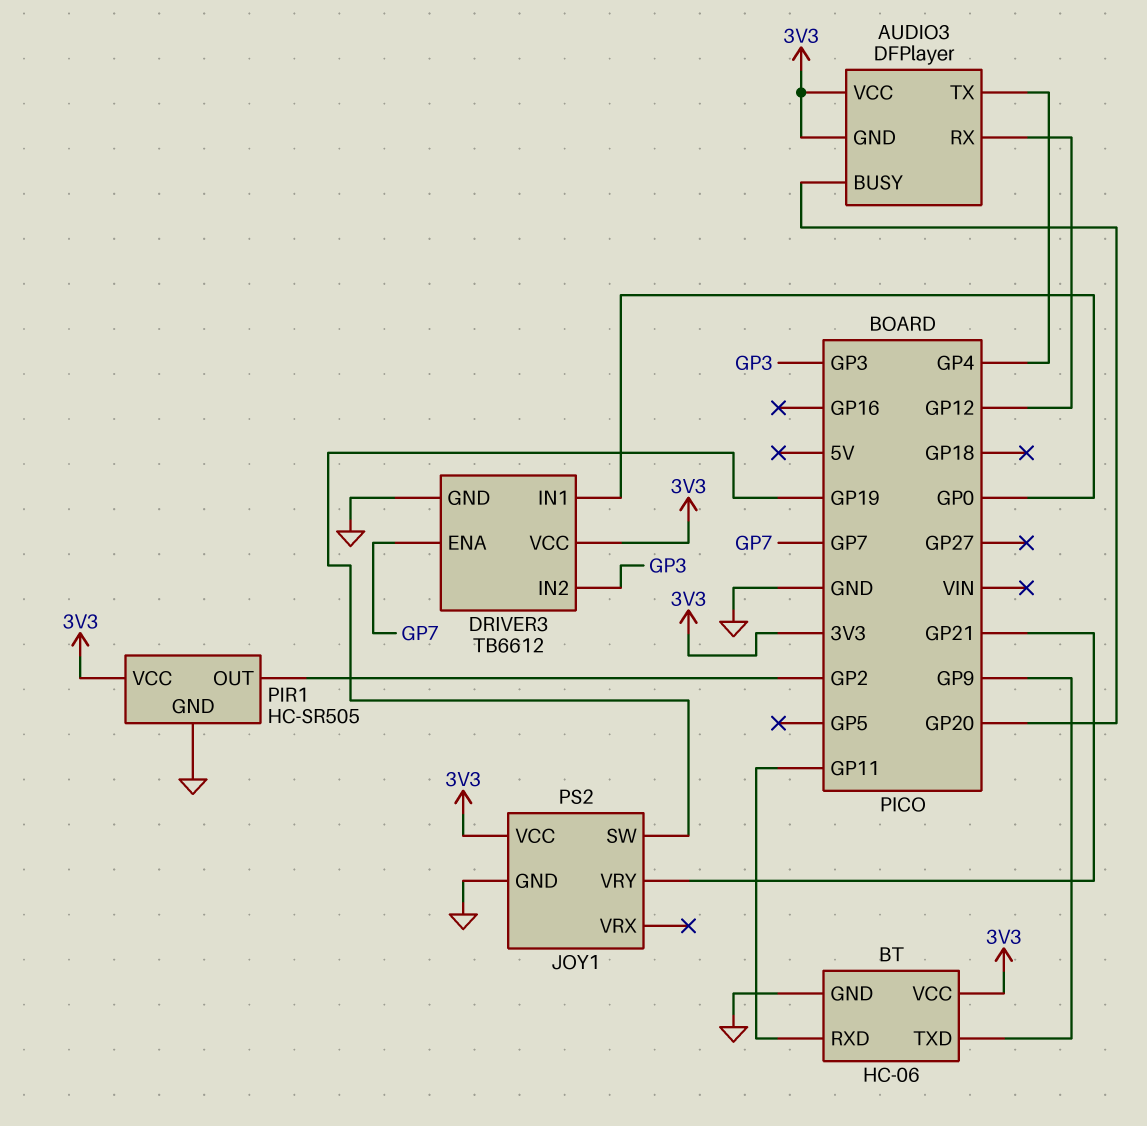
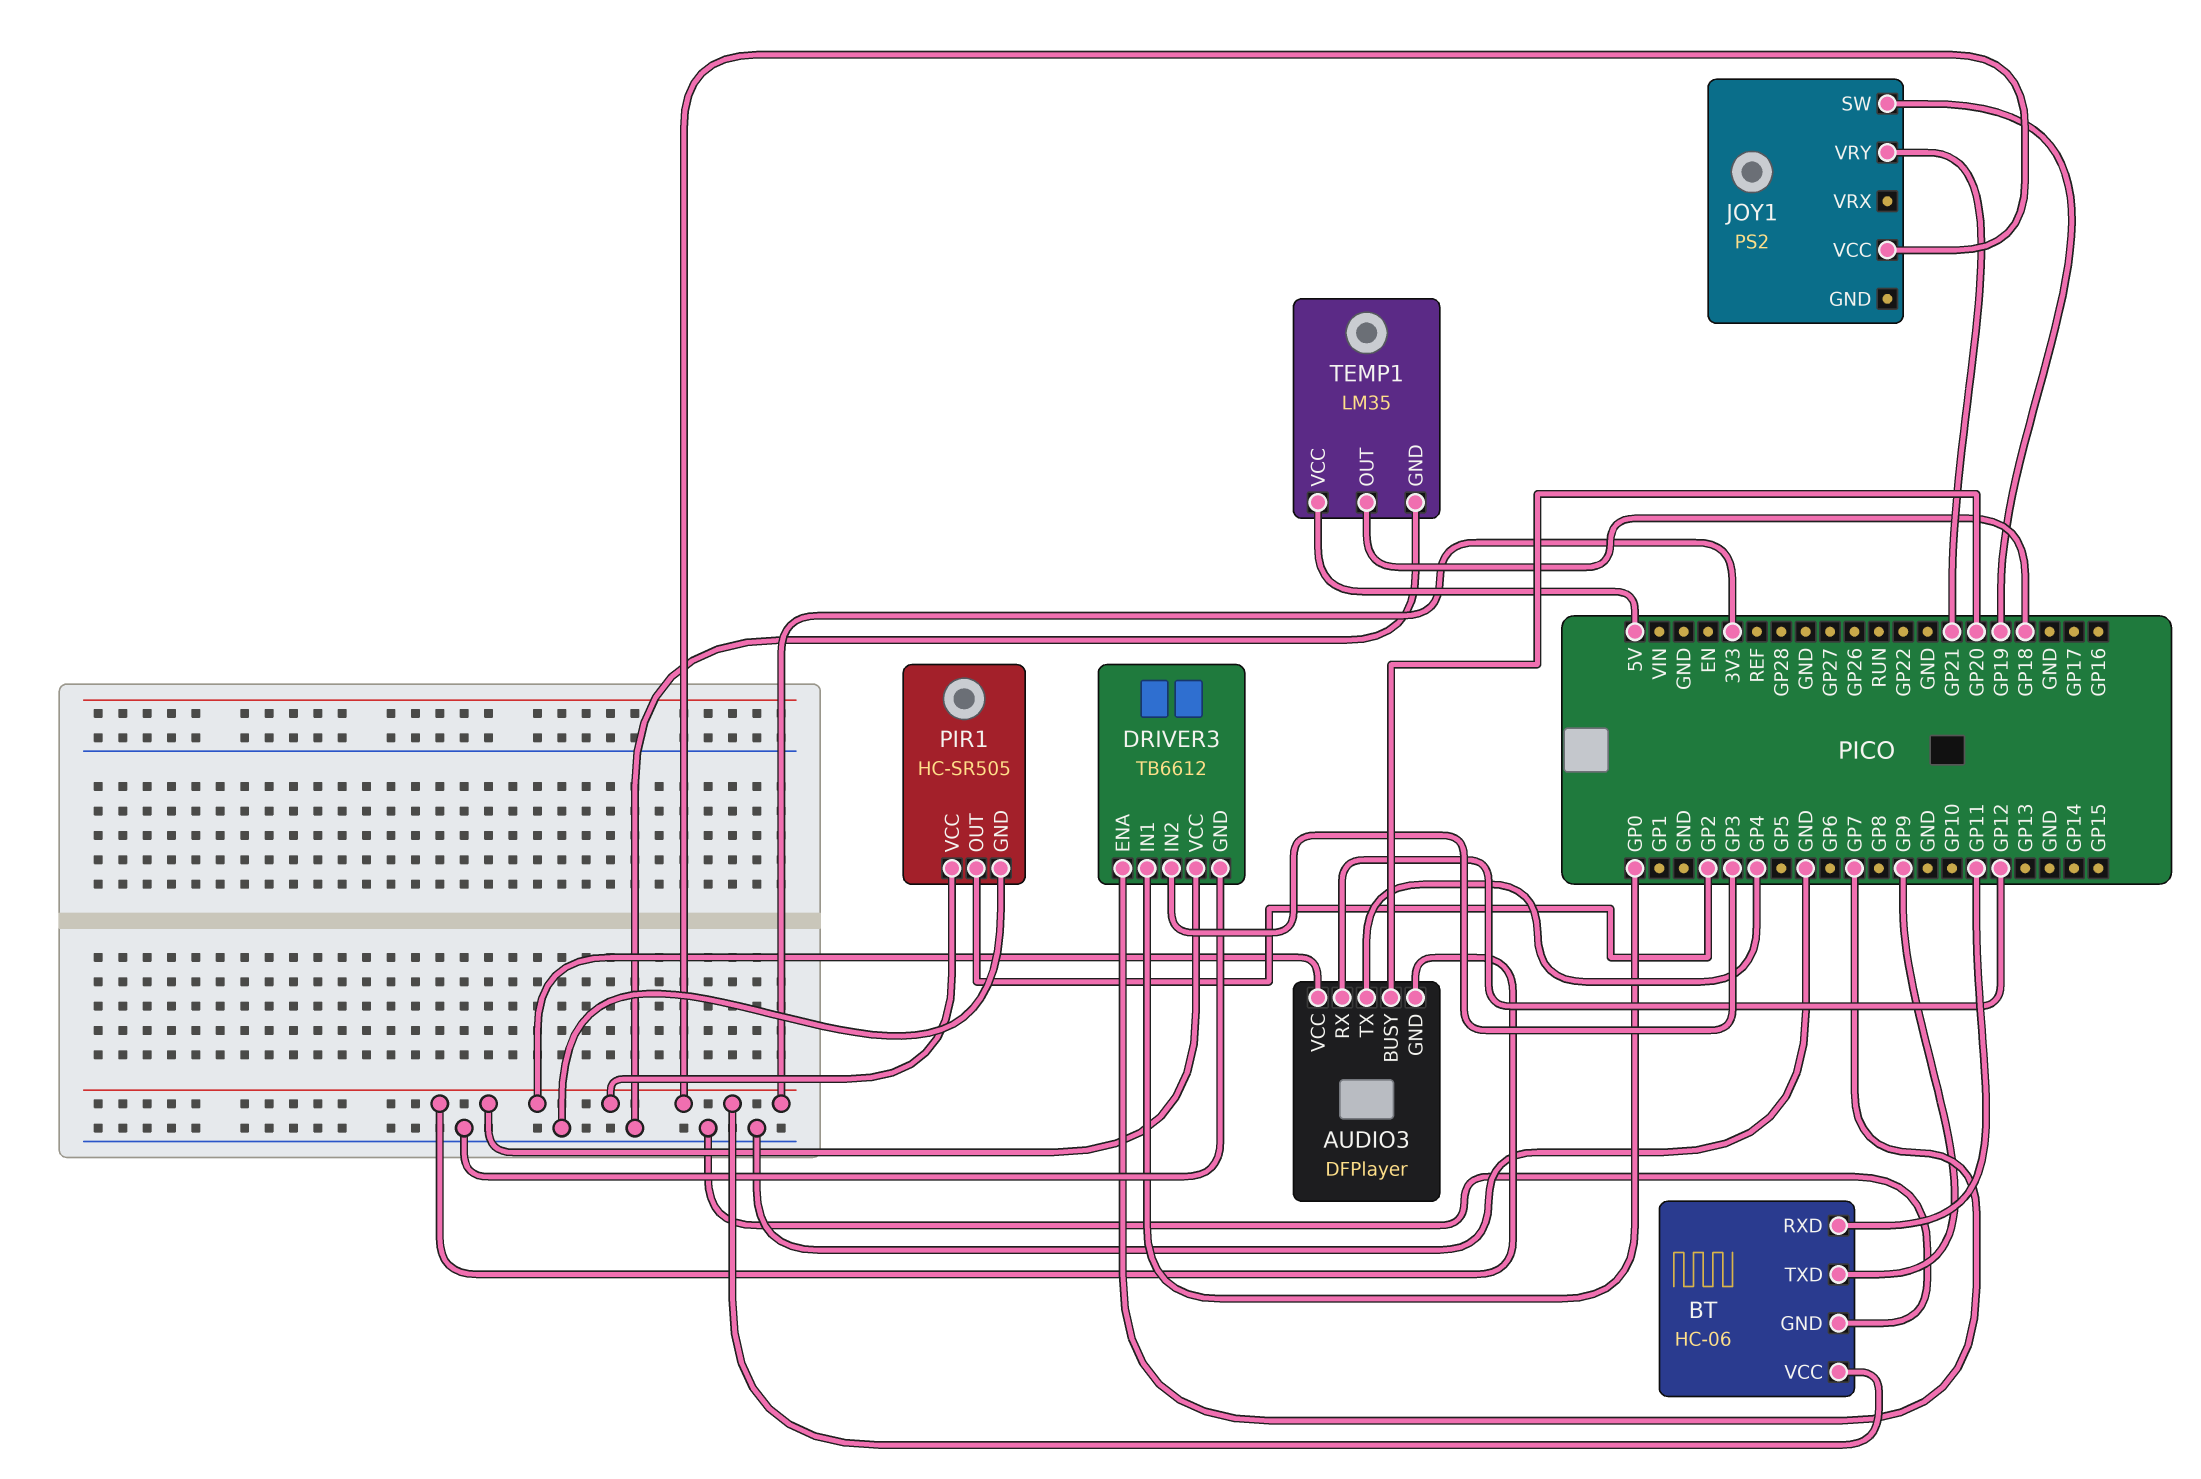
JOY1 pin GND: GND -> none
TEMP1: none -> LM35
TEMP1 pin GND: none -> GND
TEMP1 pin OUT: none -> GP18
TEMP1 pin VCC: none -> 5V

